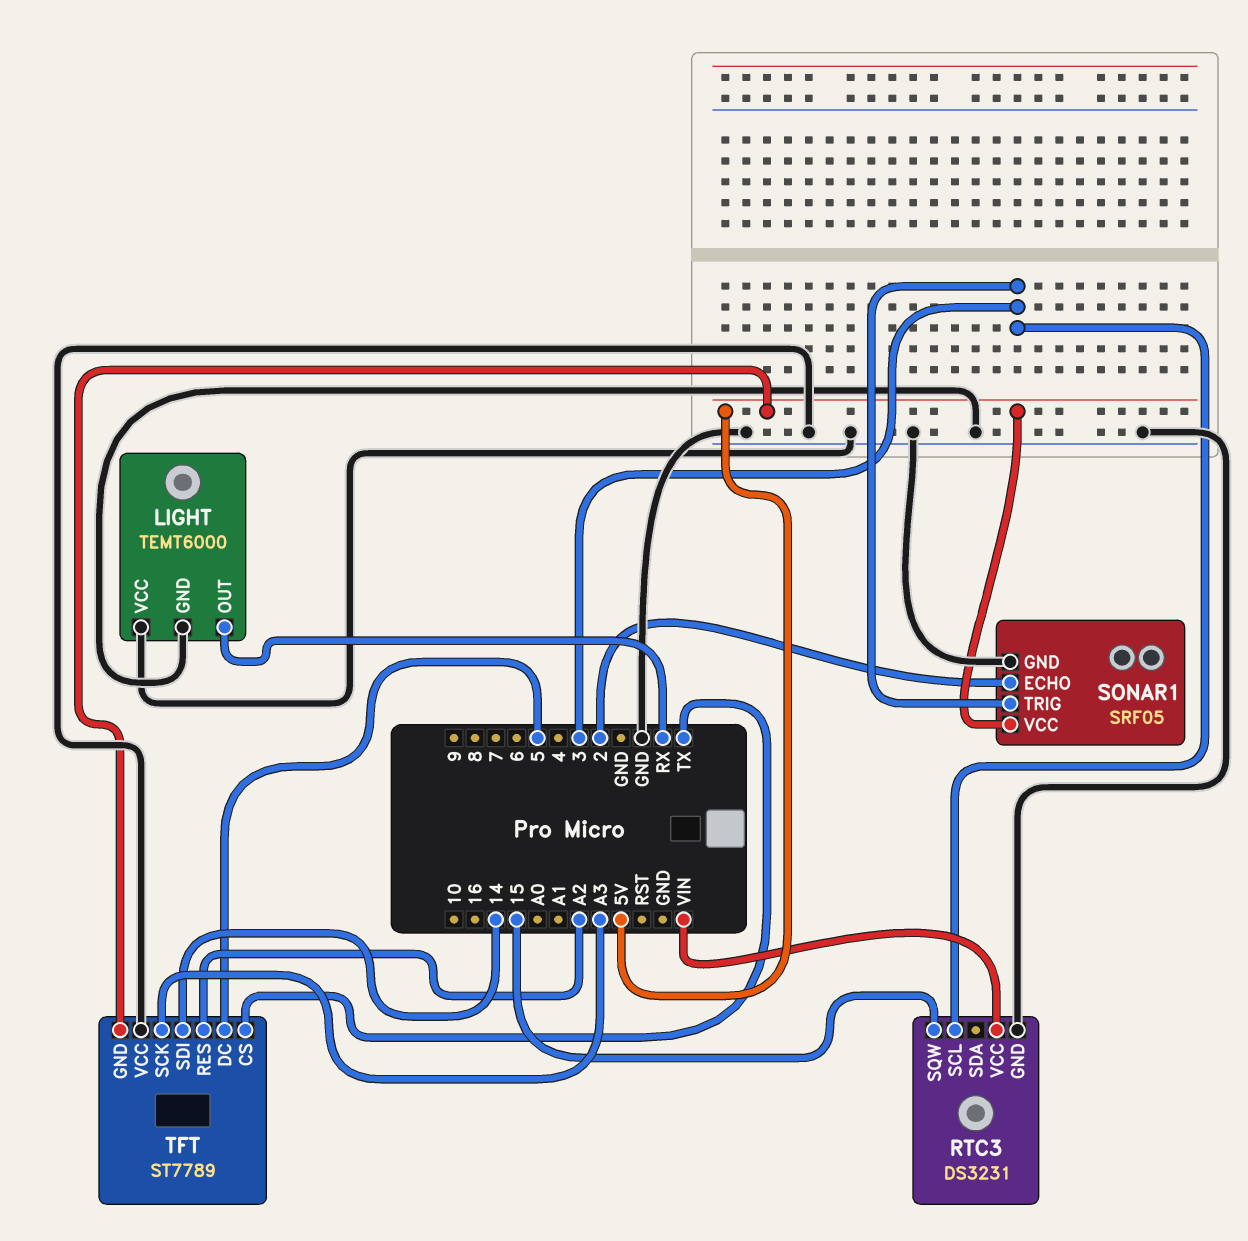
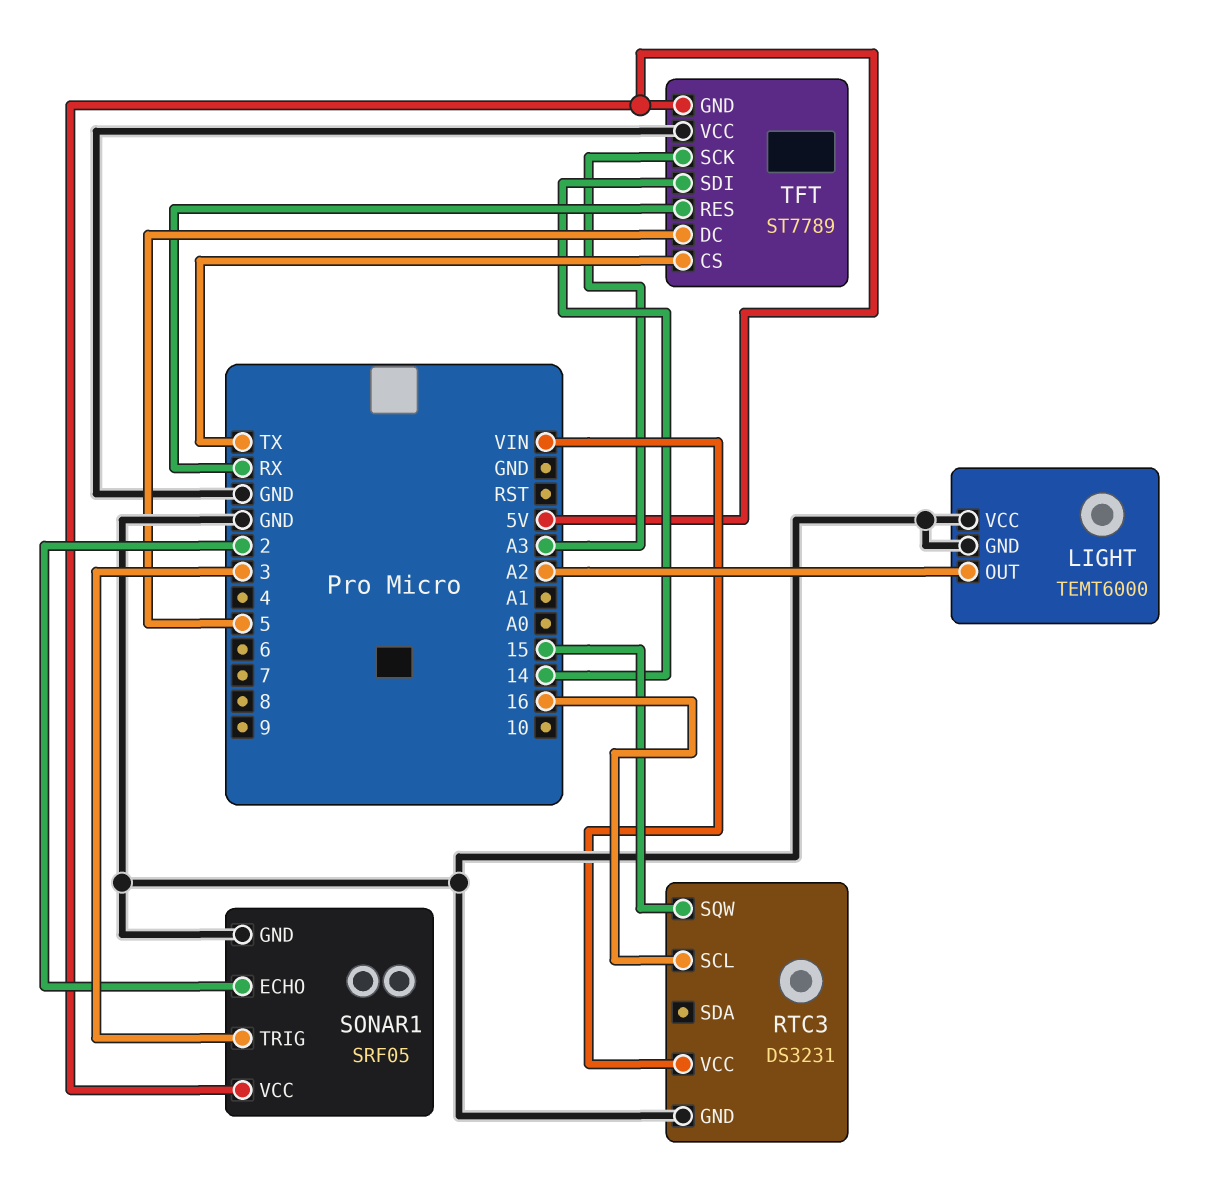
LIGHT pin OUT: RX -> A2
RTC3 pin SCL: 3 -> 16
TFT pin RES: A2 -> RX

